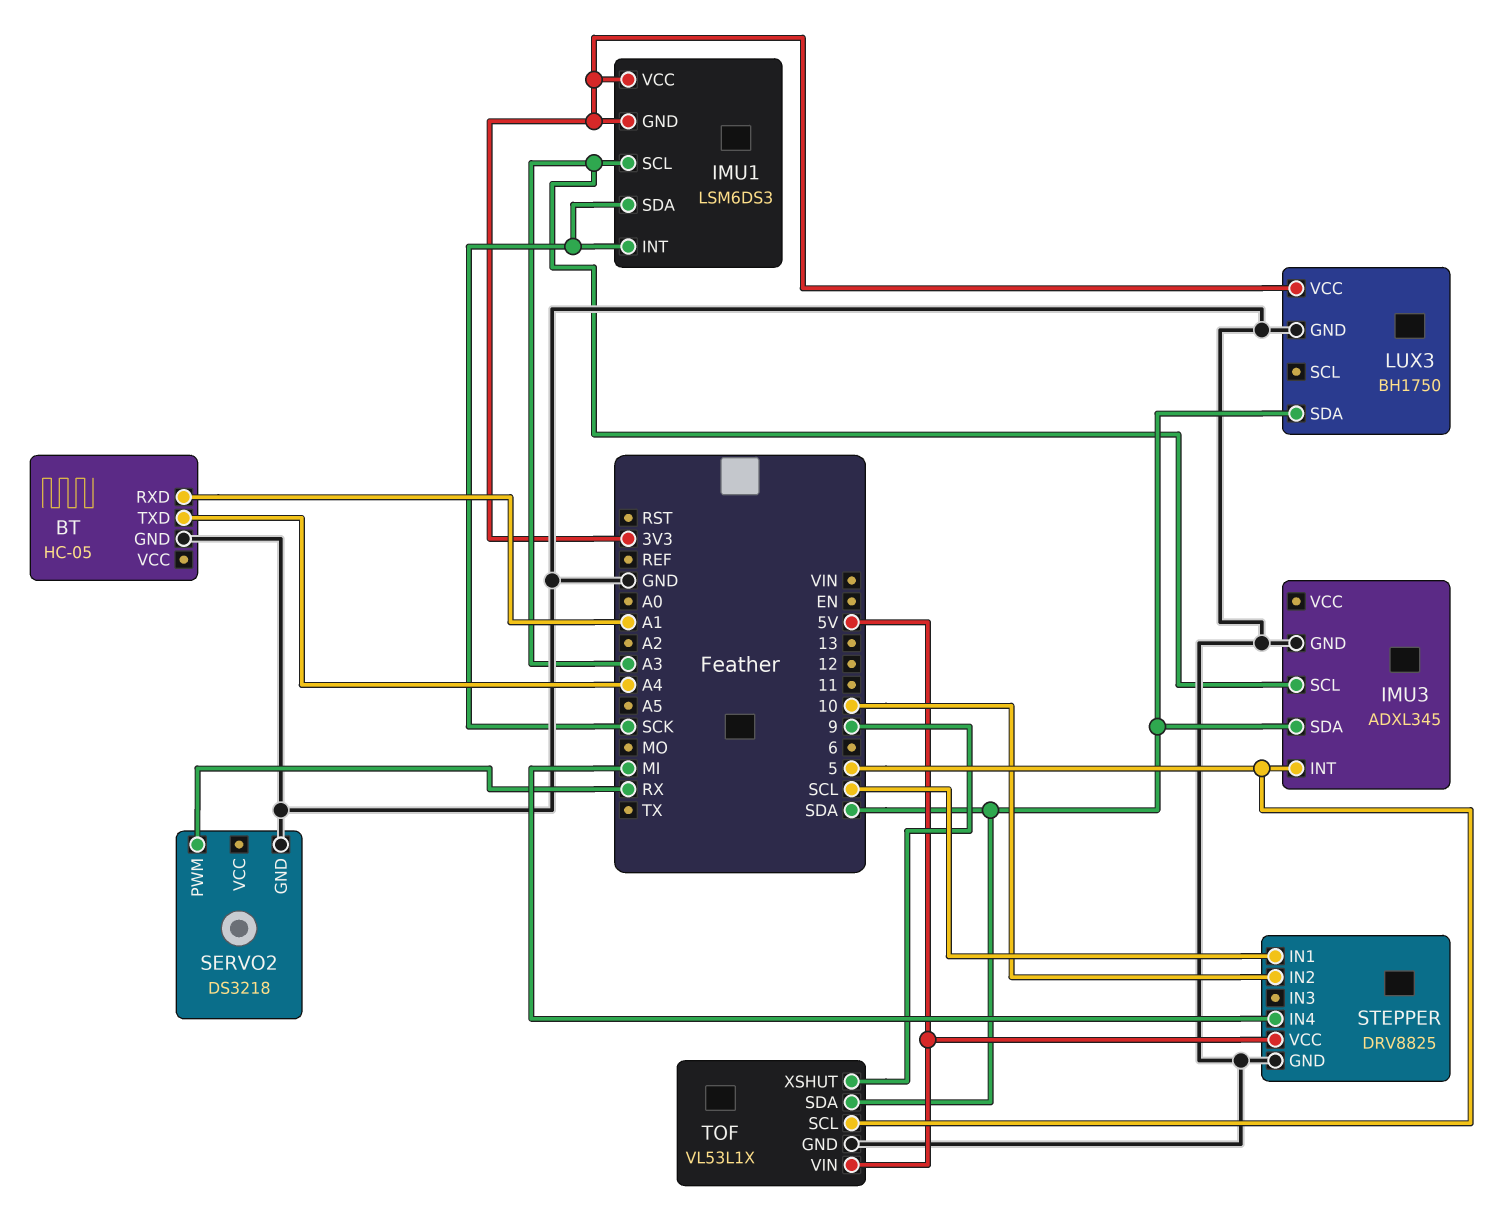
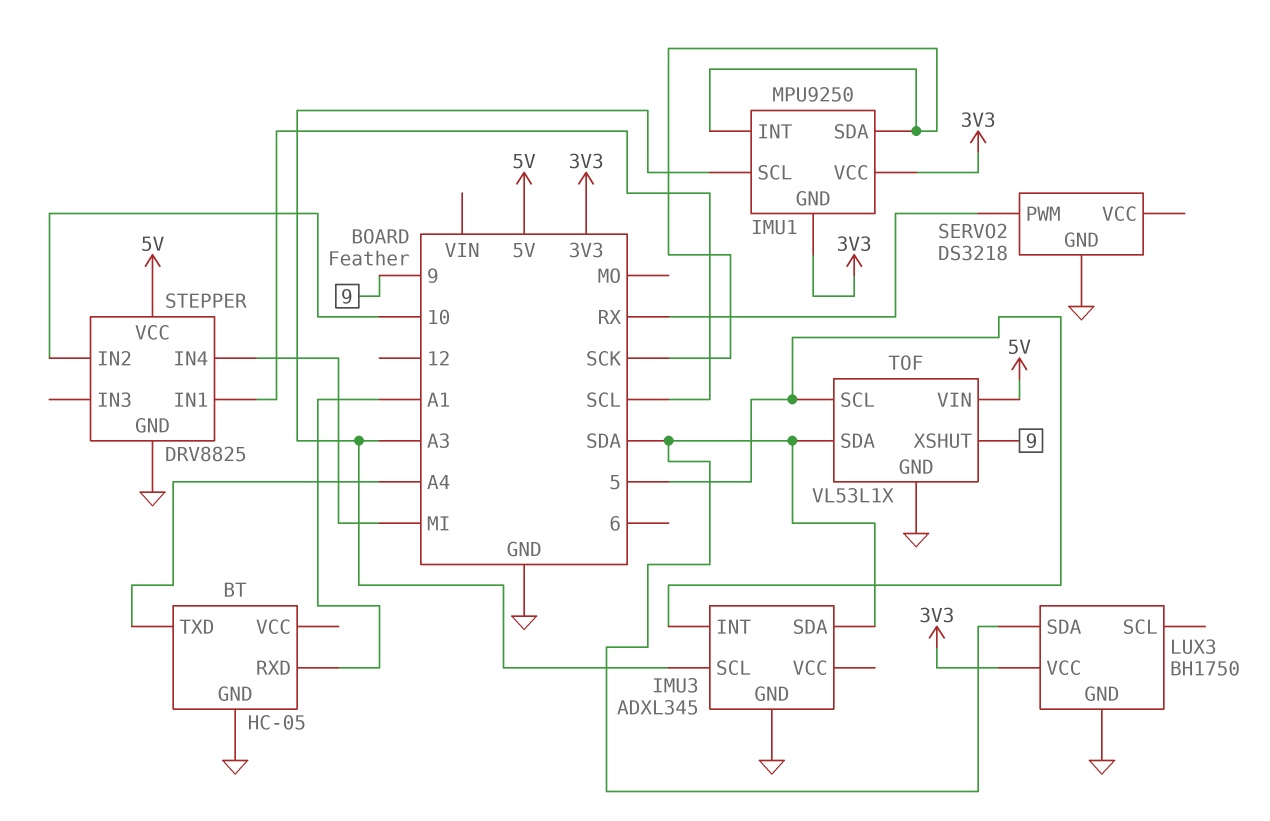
IMU1: LSM6DS3 -> MPU9250

